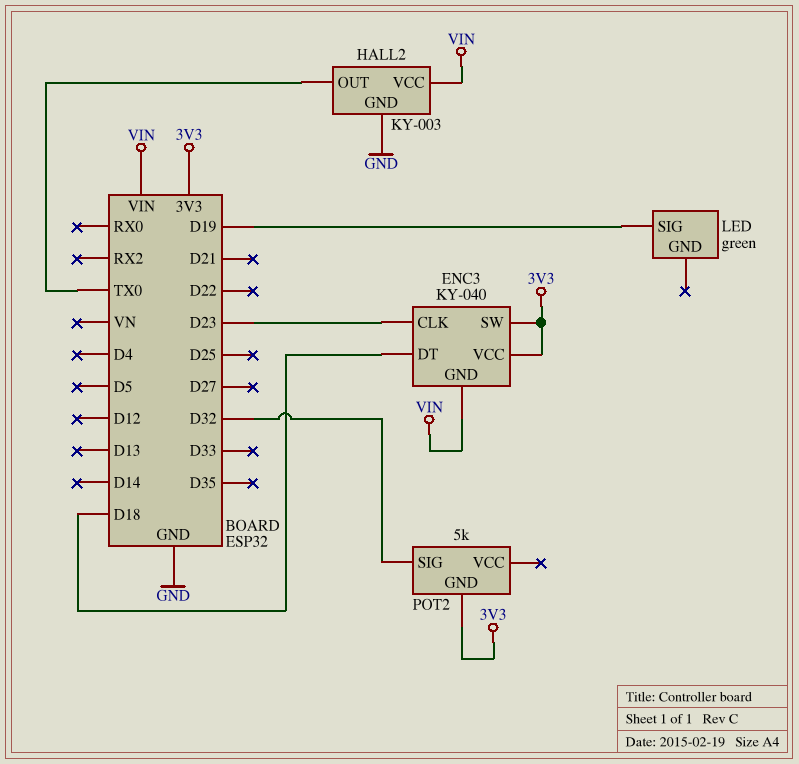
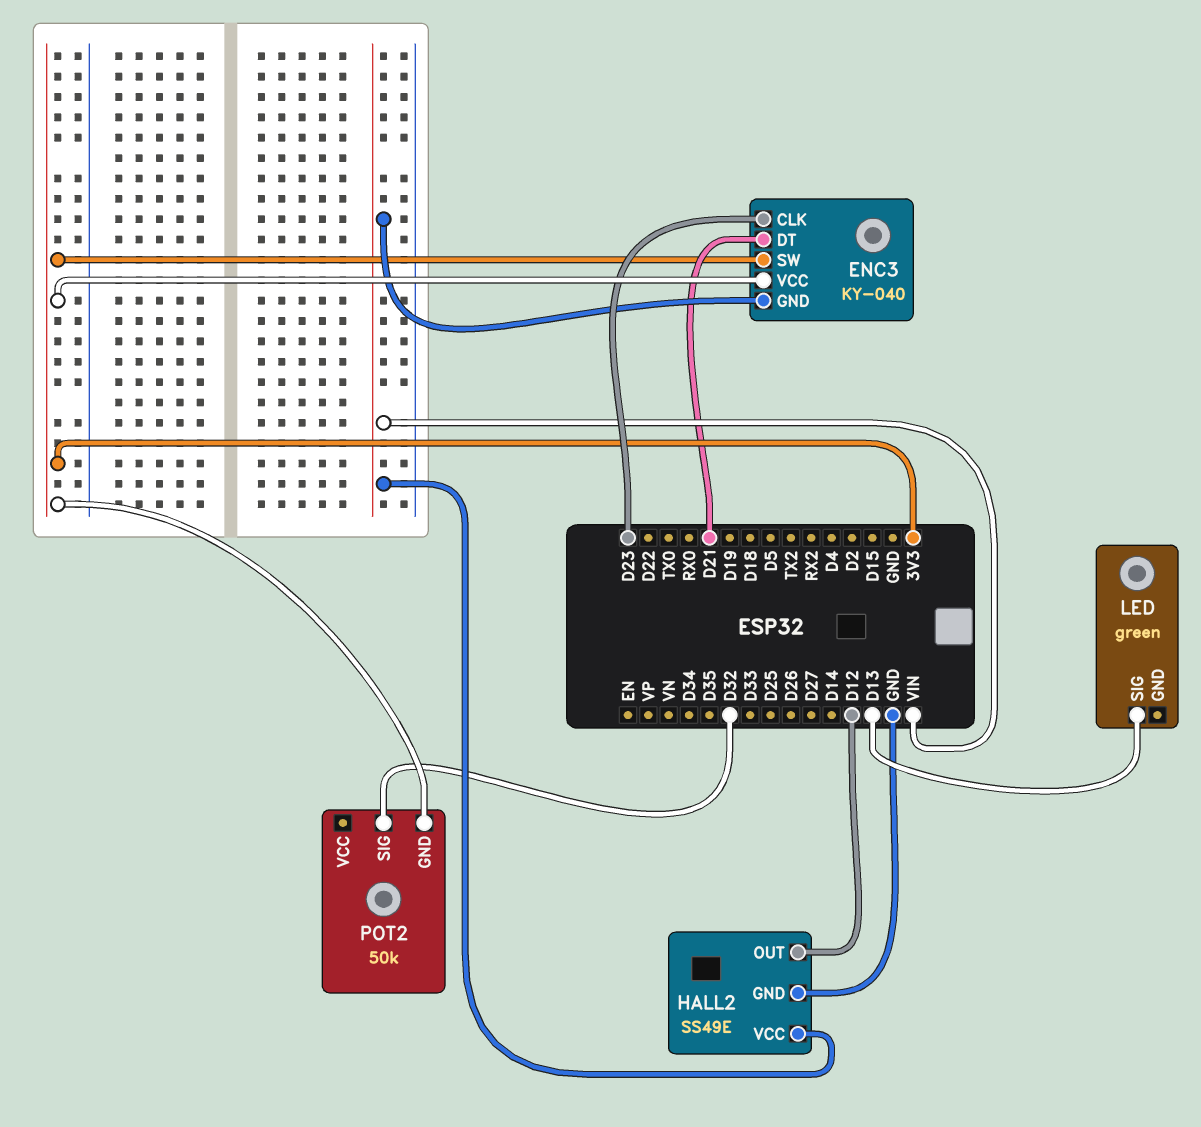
ENC3 pin DT: D18 -> D21
HALL2: KY-003 -> SS49E
HALL2 pin OUT: TX0 -> D12
LED pin SIG: D19 -> D13
POT2: 5k -> 50k

